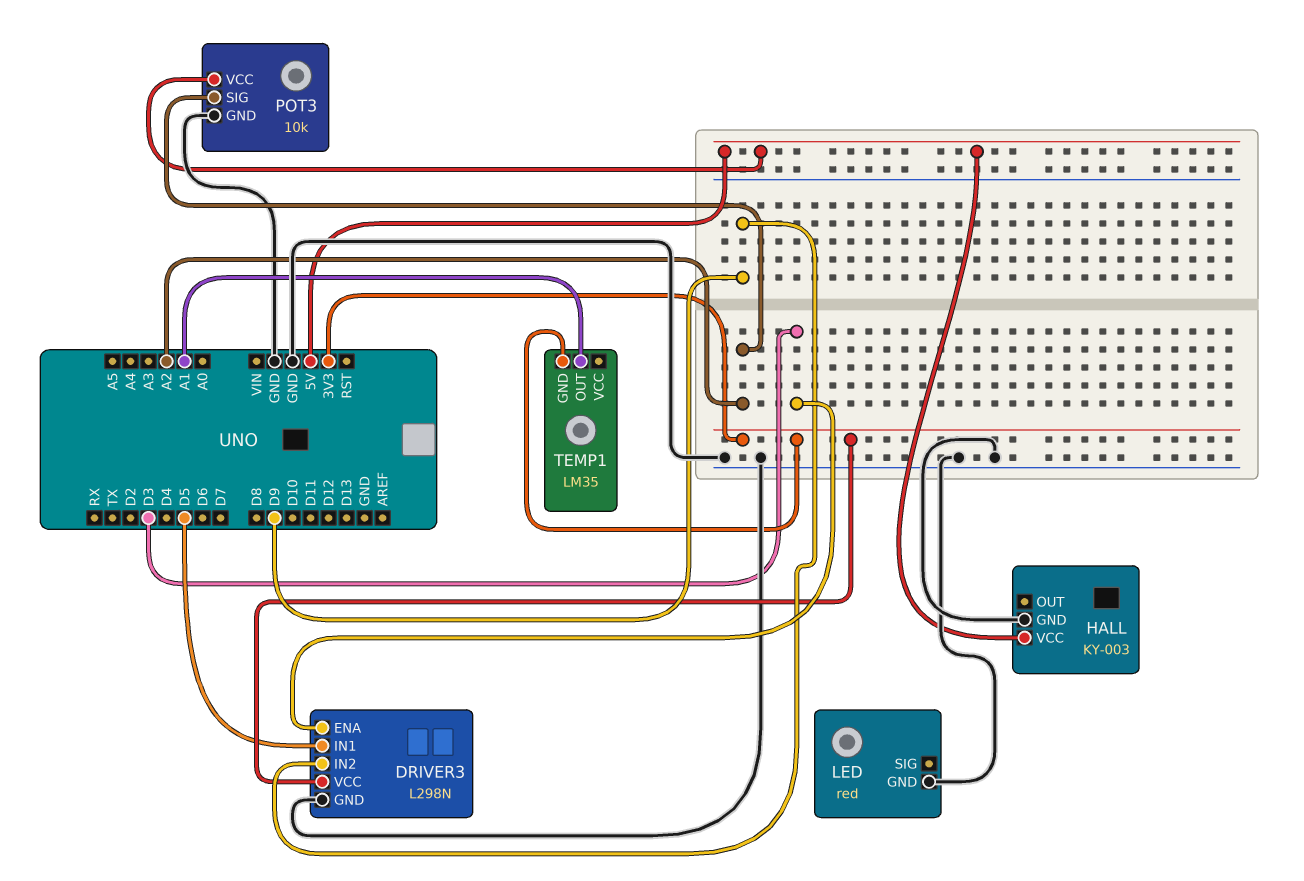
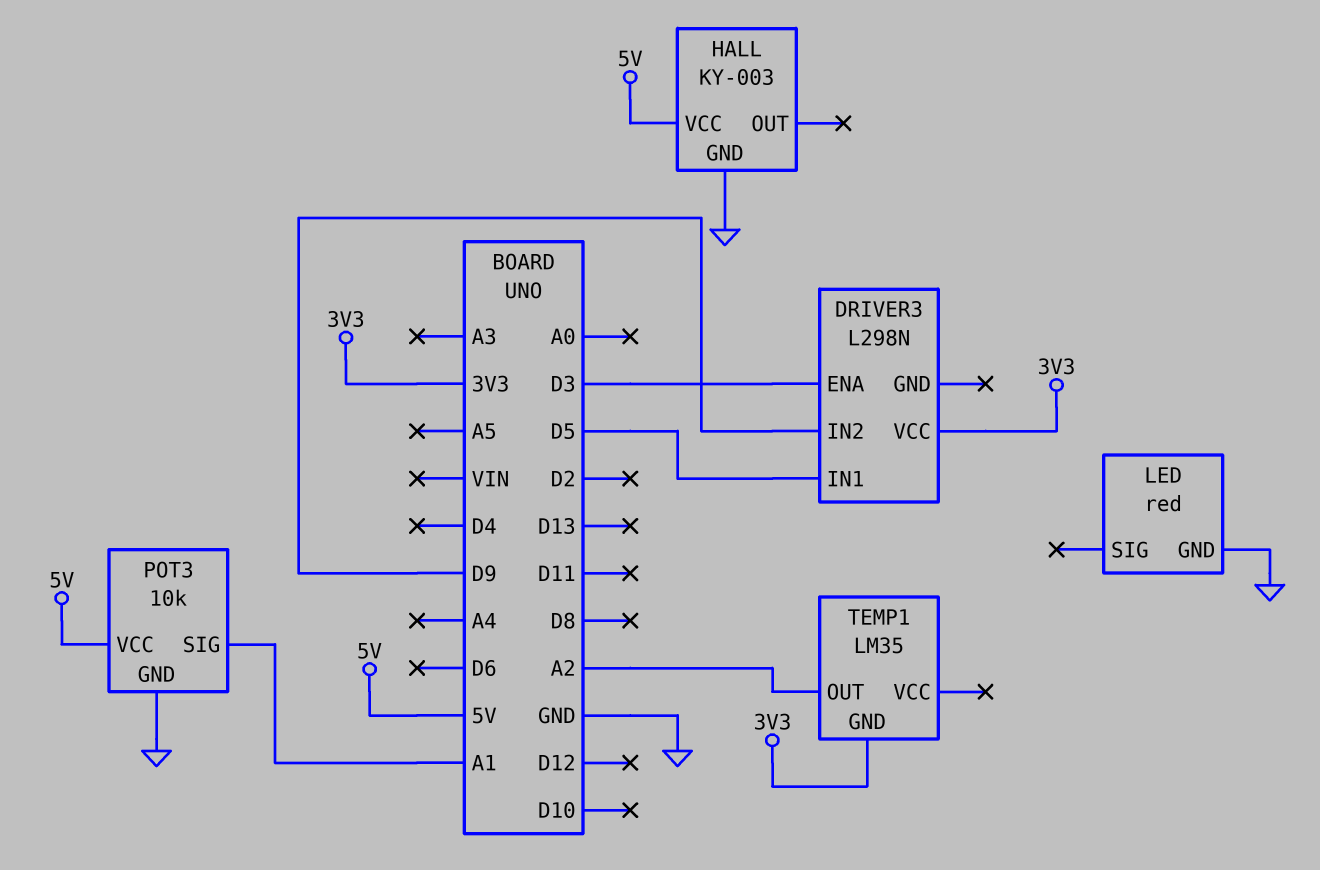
DRIVER3 pin GND: GND -> none
POT3 pin SIG: A2 -> A1
TEMP1 pin OUT: A1 -> A2

